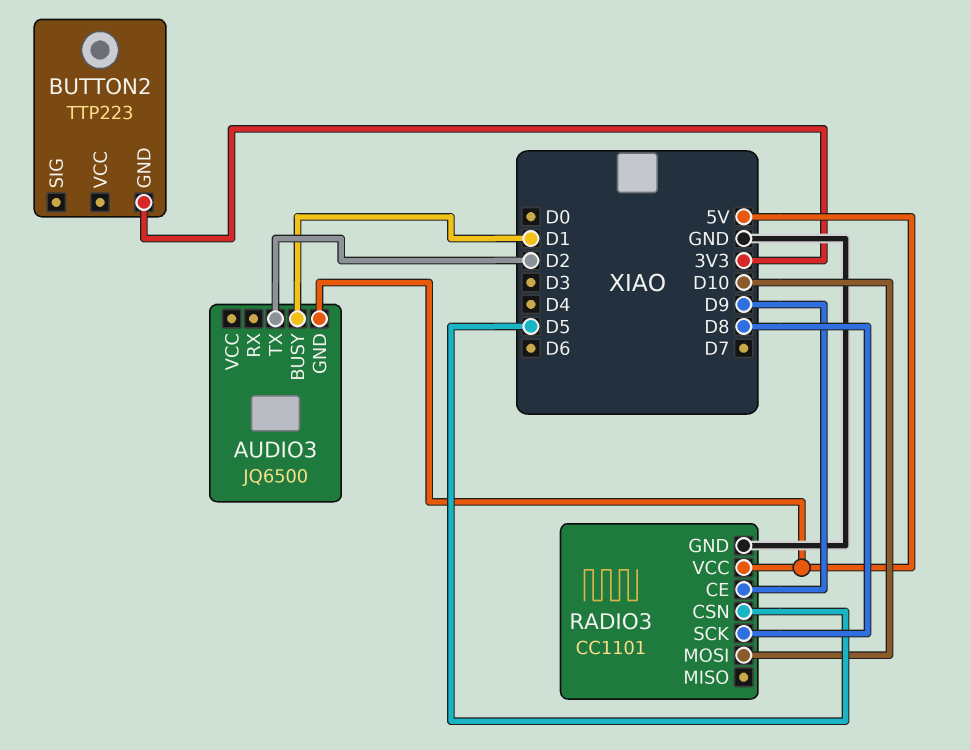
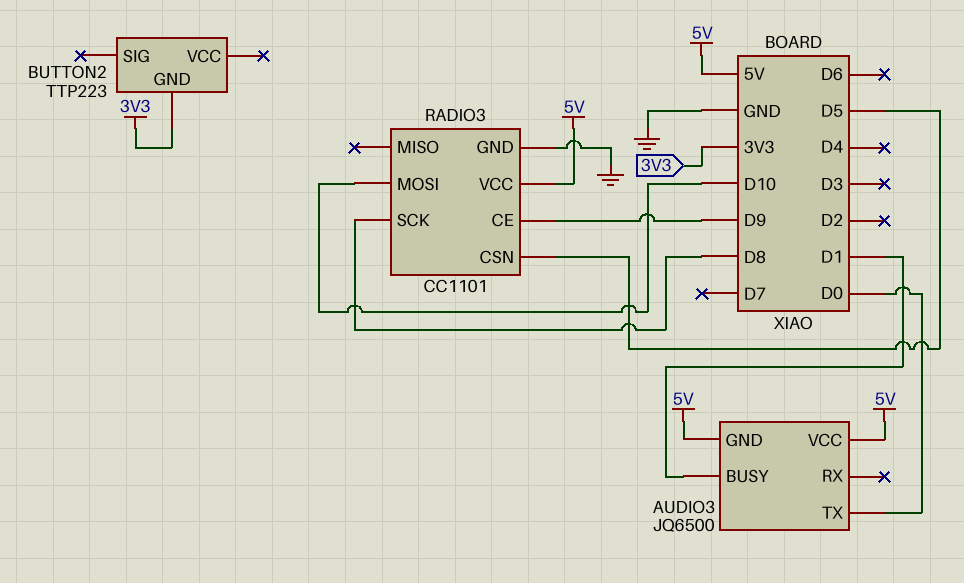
AUDIO3 pin TX: D2 -> D0
AUDIO3 pin VCC: none -> 5V

